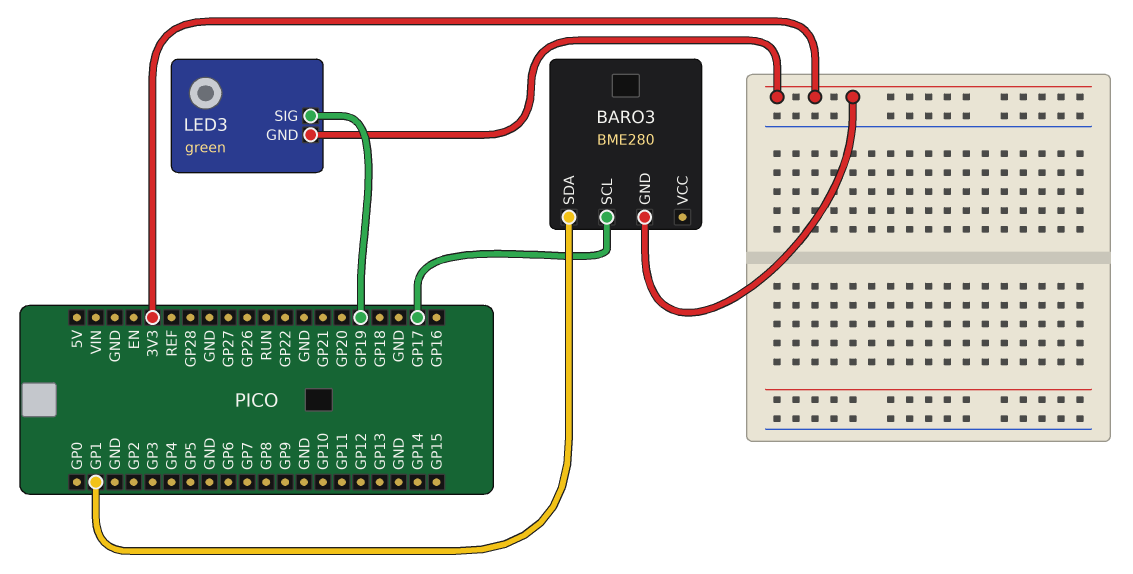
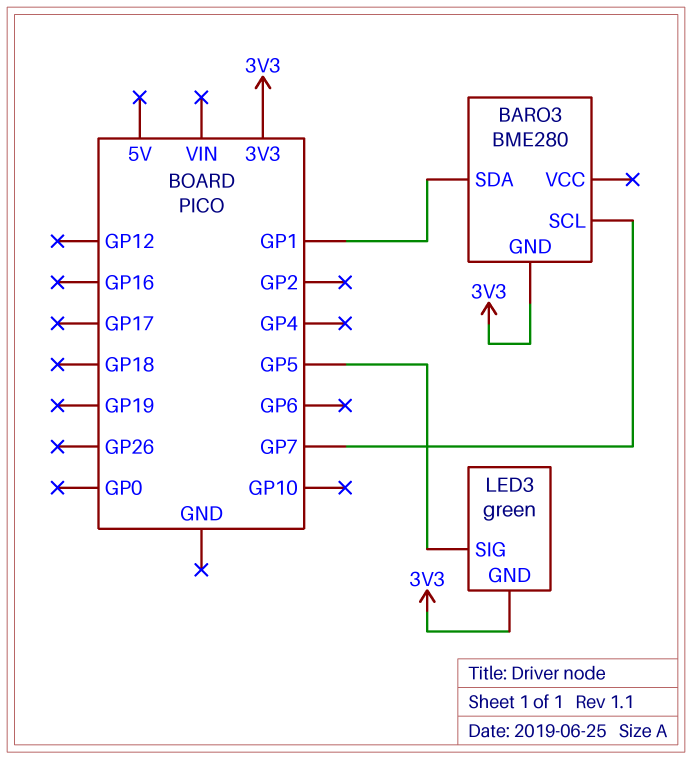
BARO3 pin SCL: GP17 -> GP7
LED3 pin SIG: GP19 -> GP5

